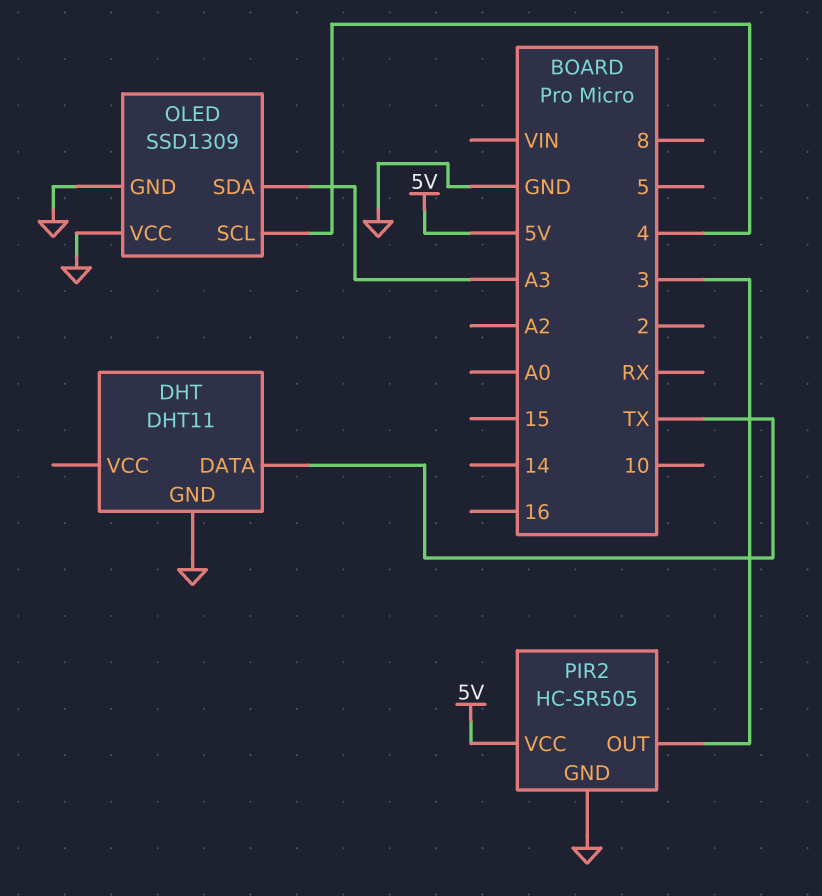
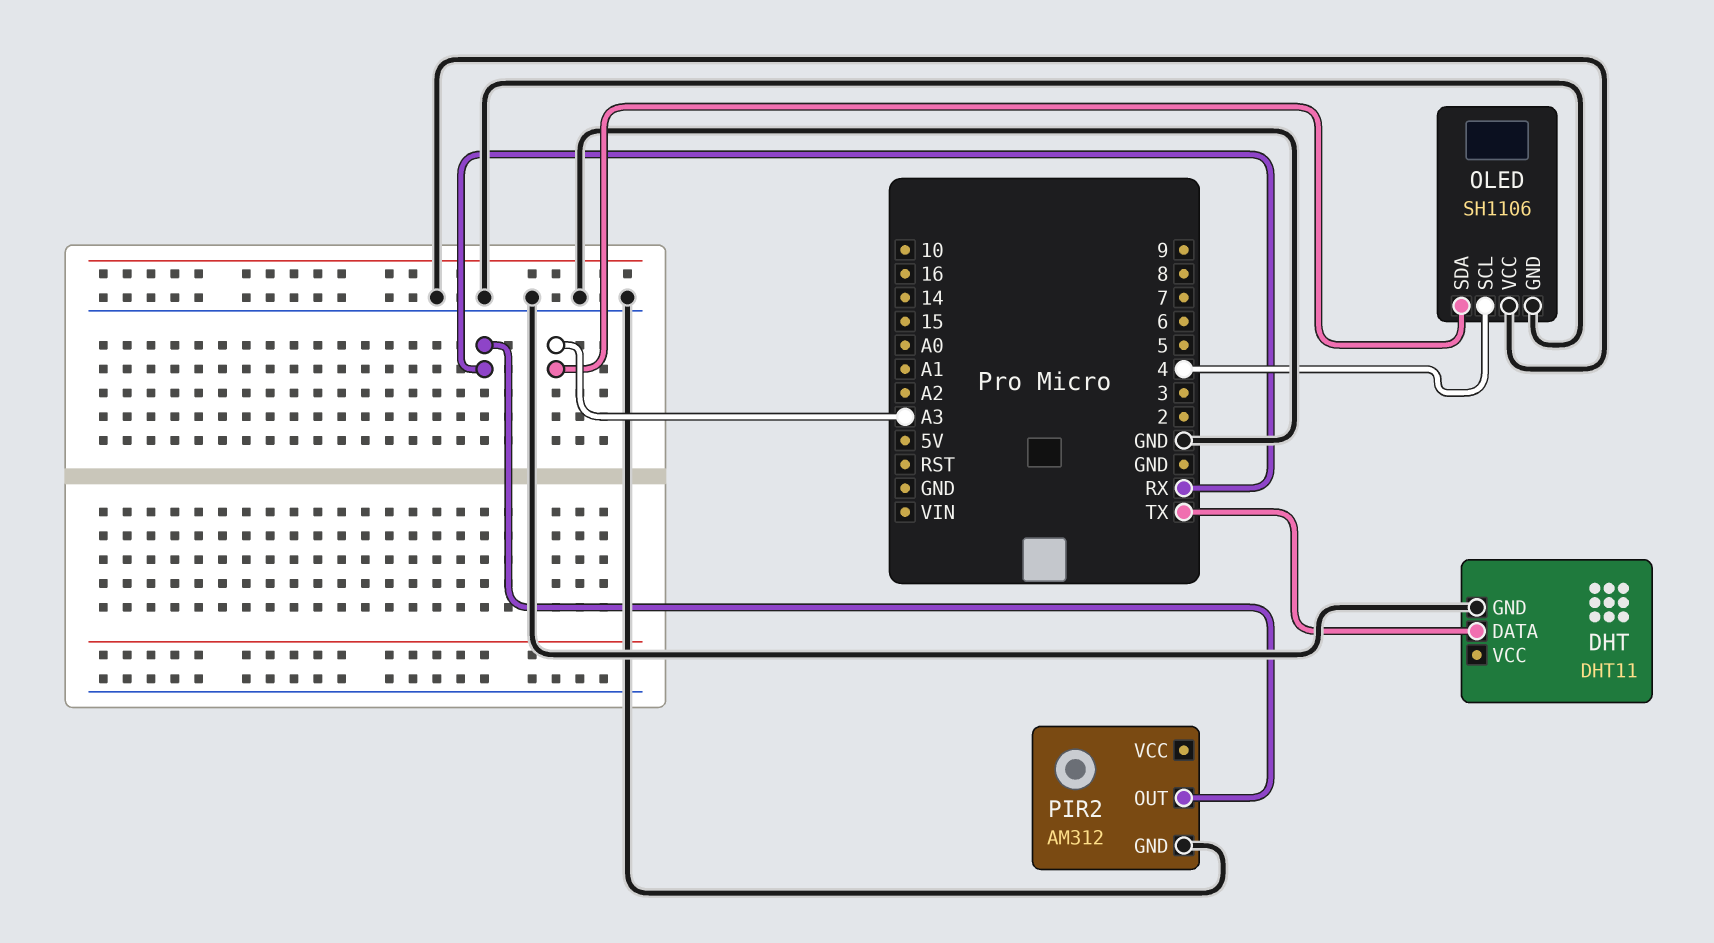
OLED: SSD1309 -> SH1106
PIR2: HC-SR505 -> AM312
PIR2 pin OUT: 3 -> RX
PIR2 pin VCC: 5V -> none

